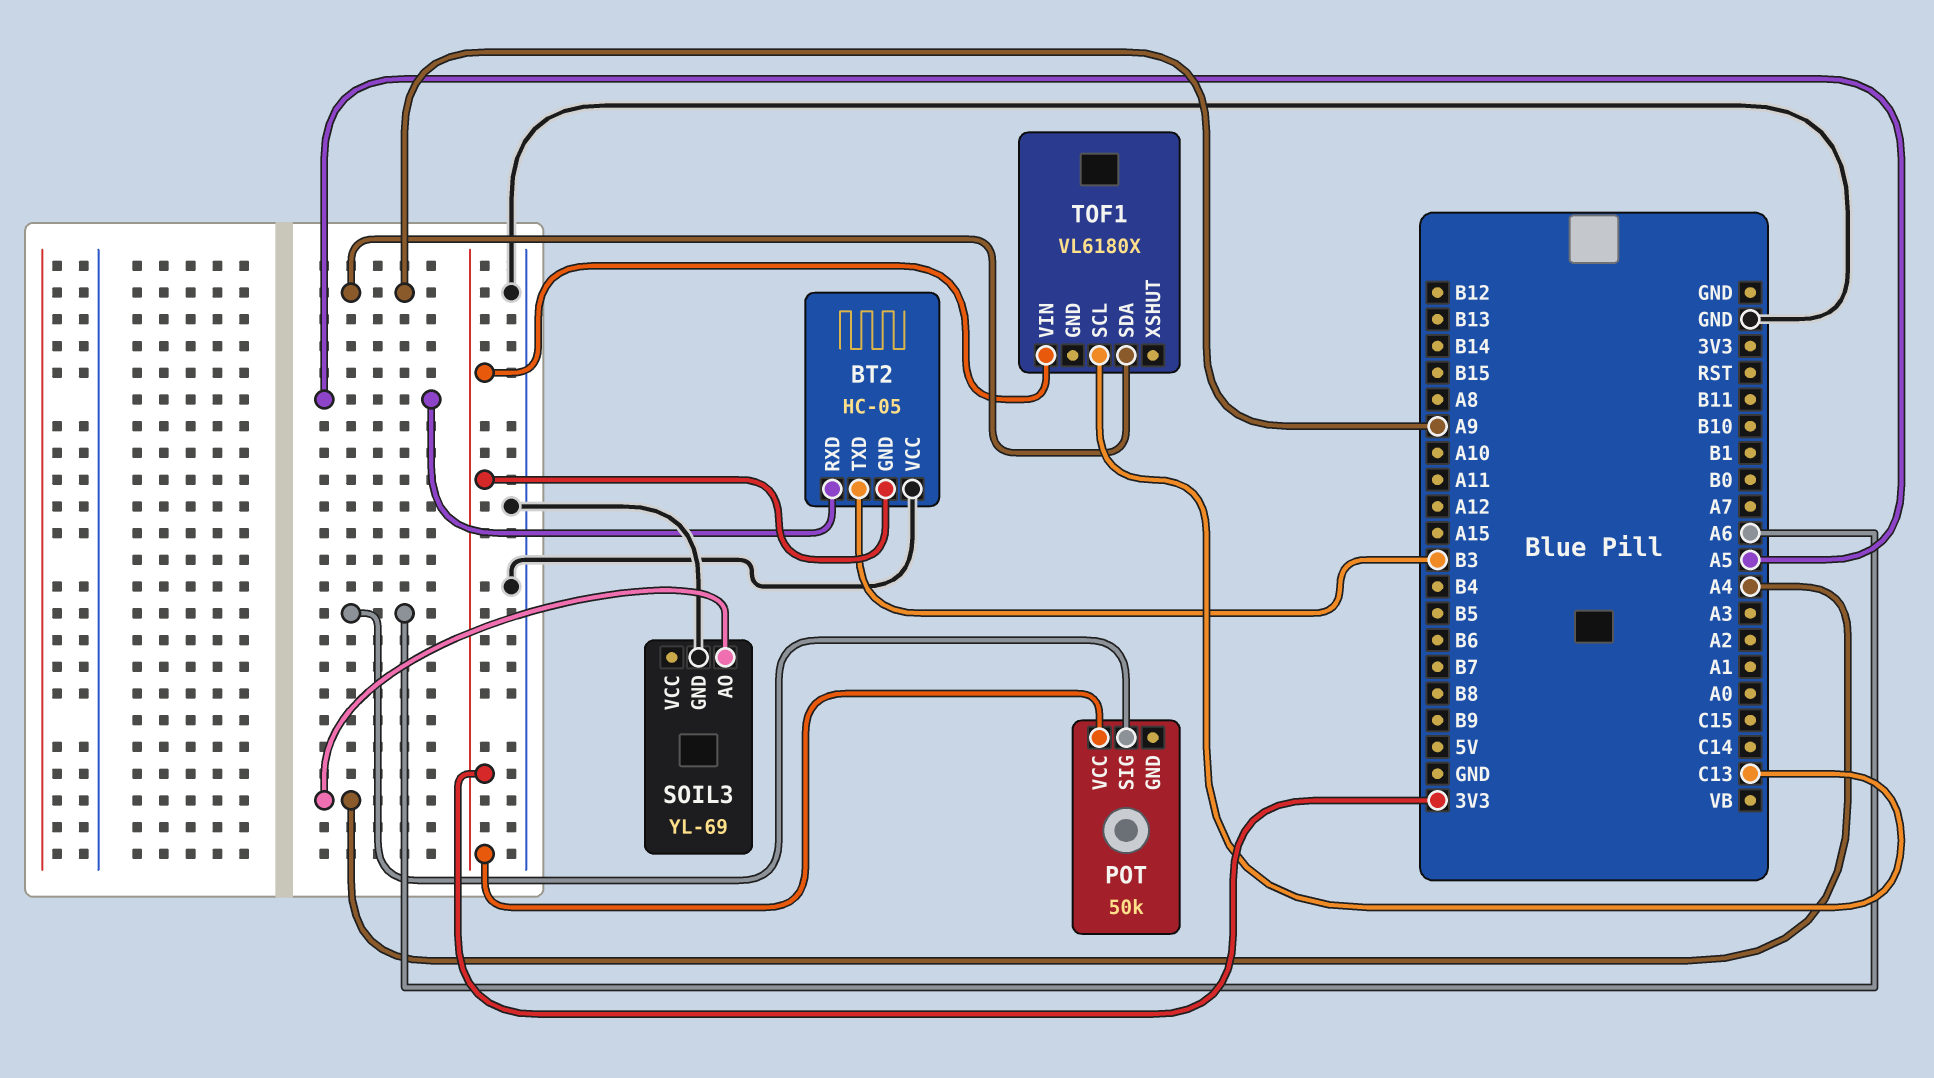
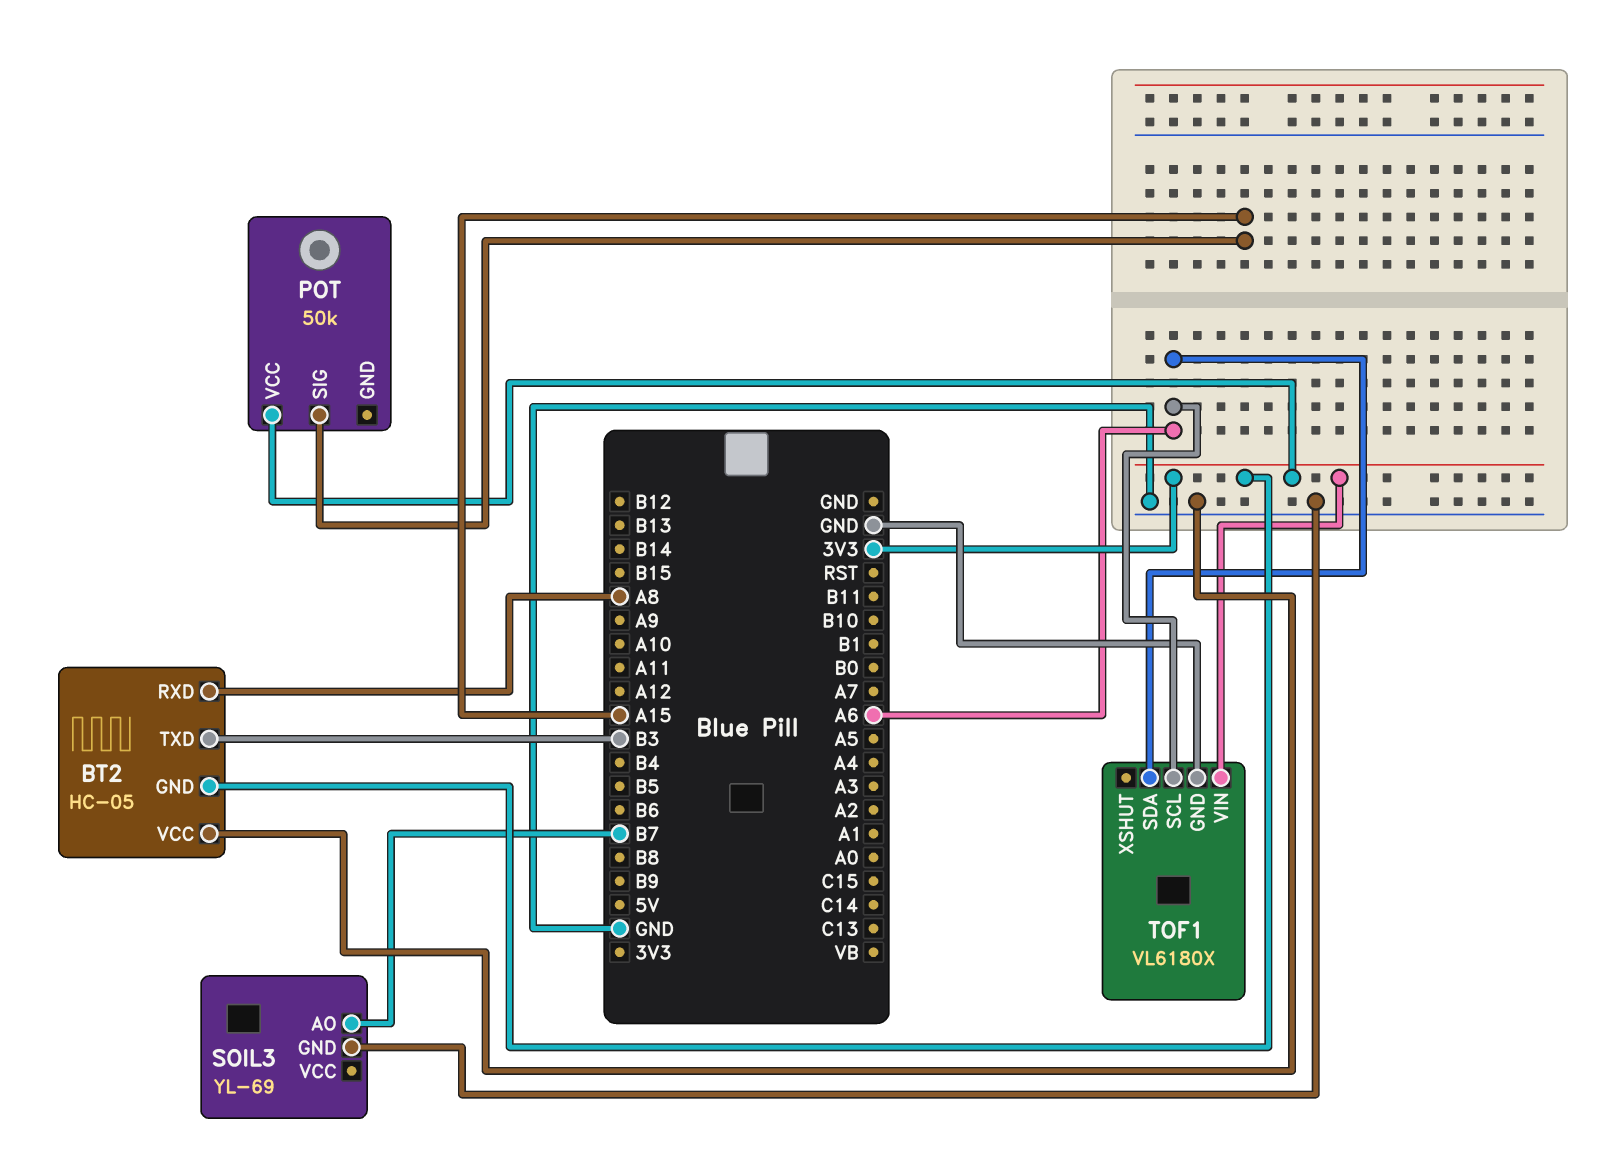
BT2 pin RXD: A5 -> A8
POT pin SIG: A6 -> A15
SOIL3 pin AO: A4 -> B7
TOF1 pin GND: none -> GND
TOF1 pin SCL: C13 -> A6
TOF1 pin SDA: A9 -> A6

